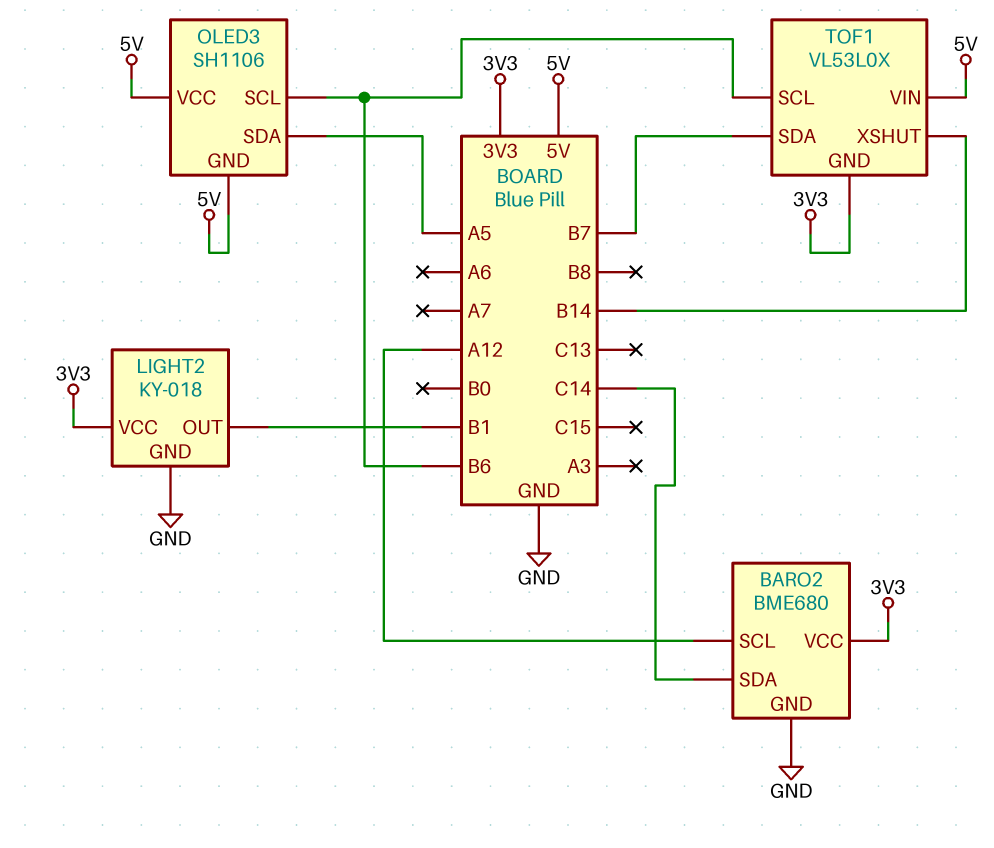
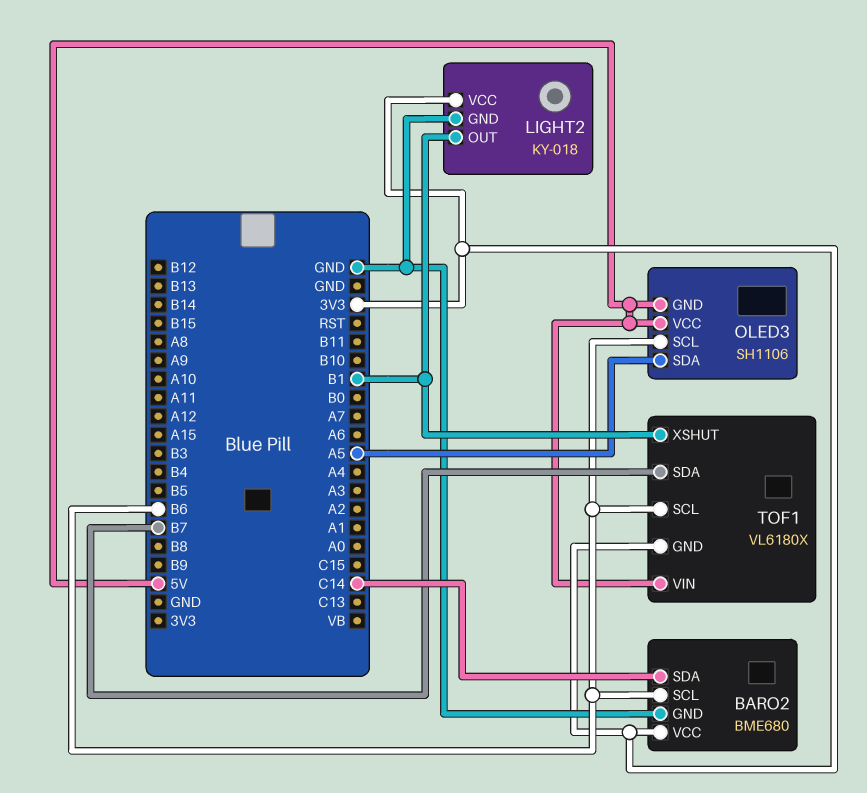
BARO2 pin SCL: A12 -> B6
TOF1: VL53L0X -> VL6180X
TOF1 pin XSHUT: B14 -> B1

